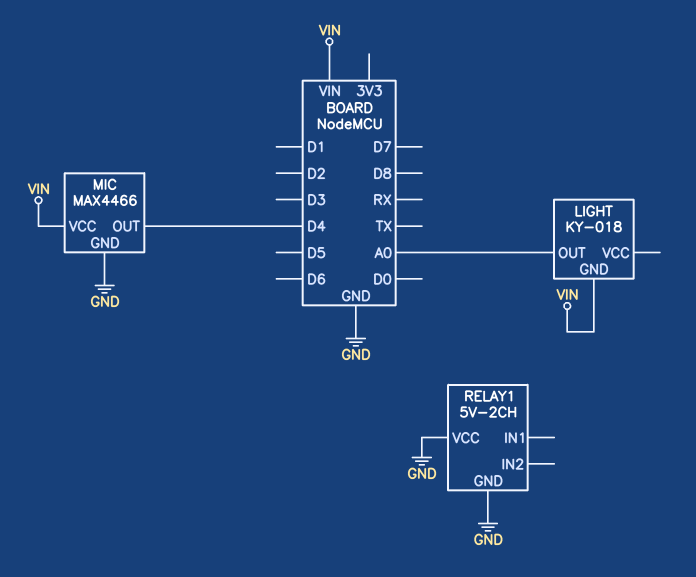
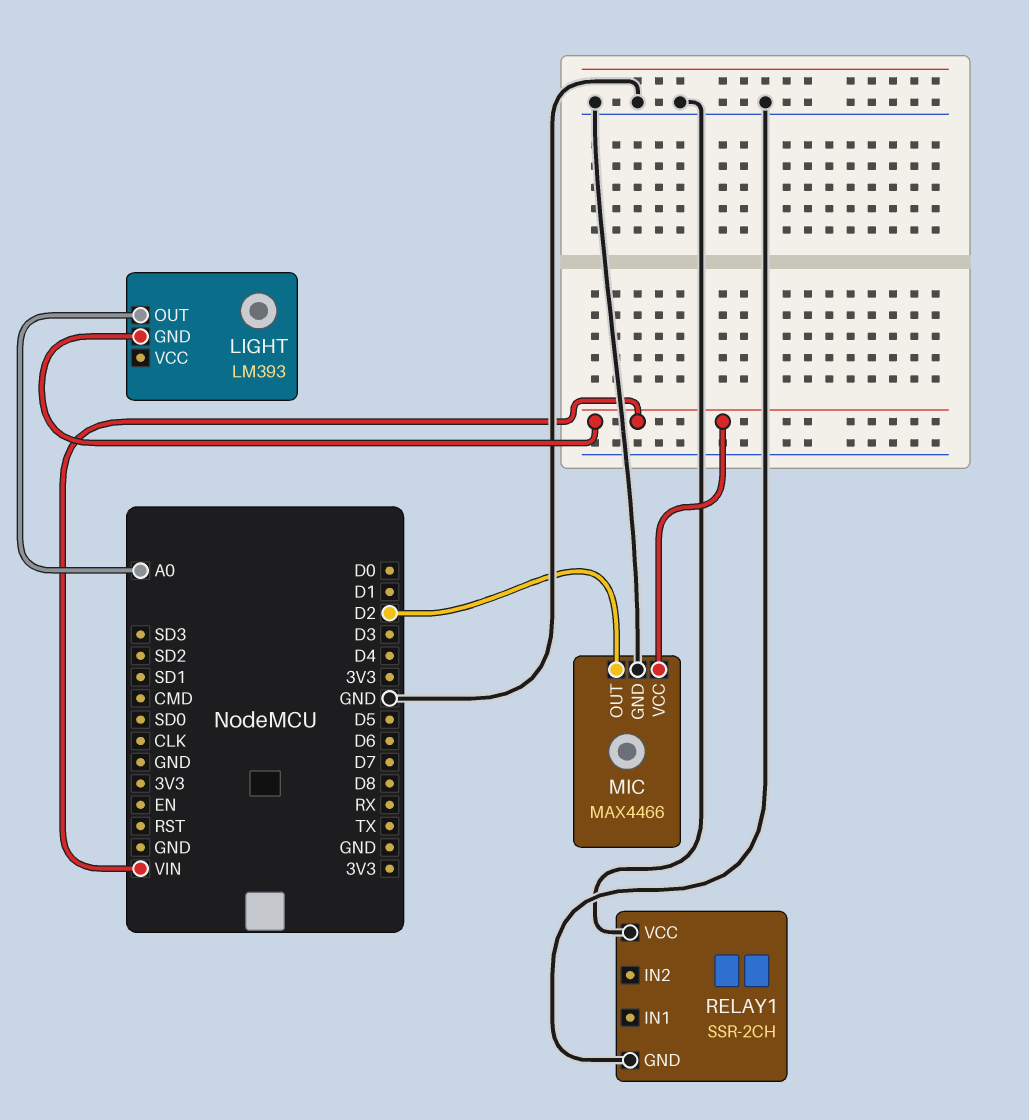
LIGHT: KY-018 -> LM393
MIC pin OUT: D4 -> D2
RELAY1: 5V-2CH -> SSR-2CH

